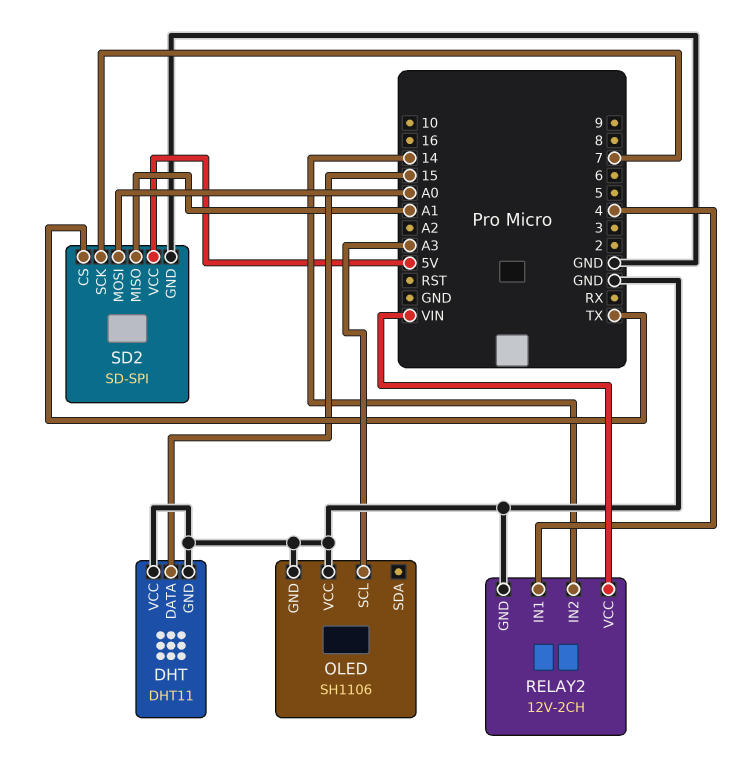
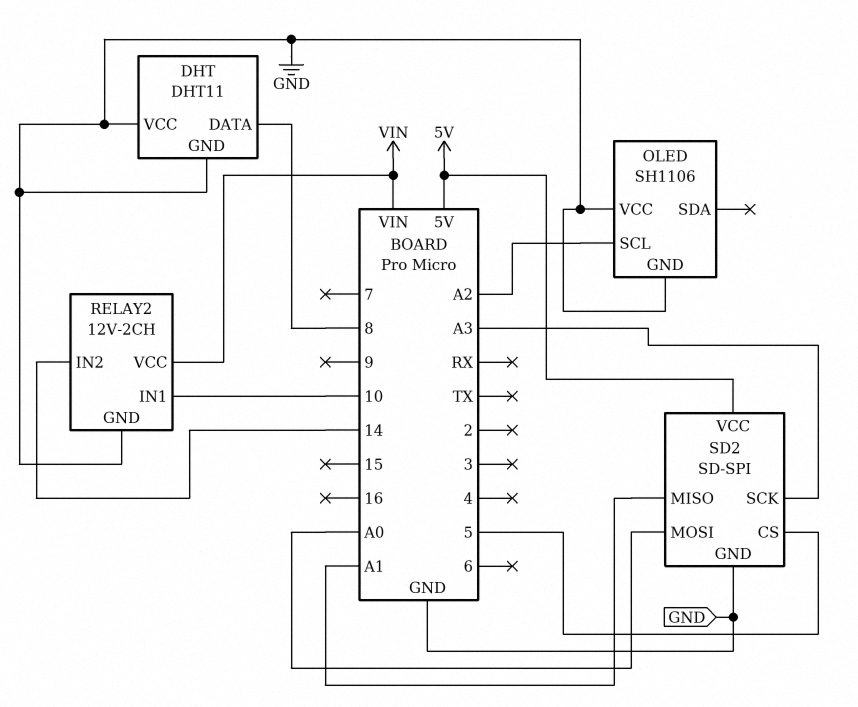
DHT pin DATA: 15 -> 8
OLED pin SCL: A3 -> A2
RELAY2 pin IN1: 4 -> 10
SD2 pin CS: TX -> 5
SD2 pin SCK: 7 -> A3

